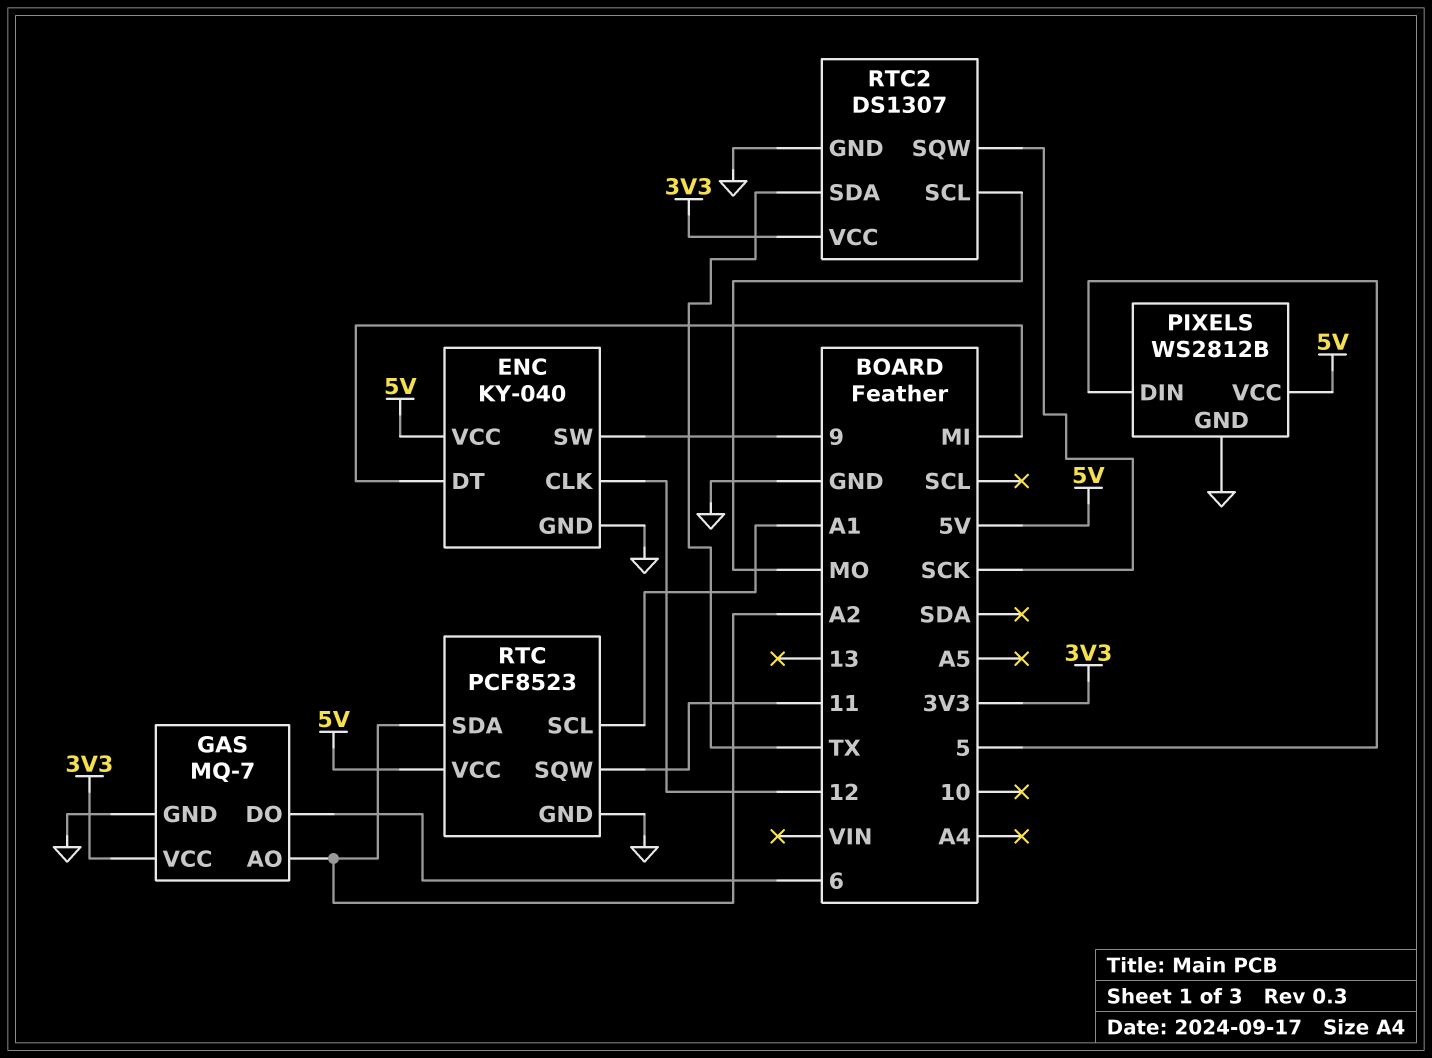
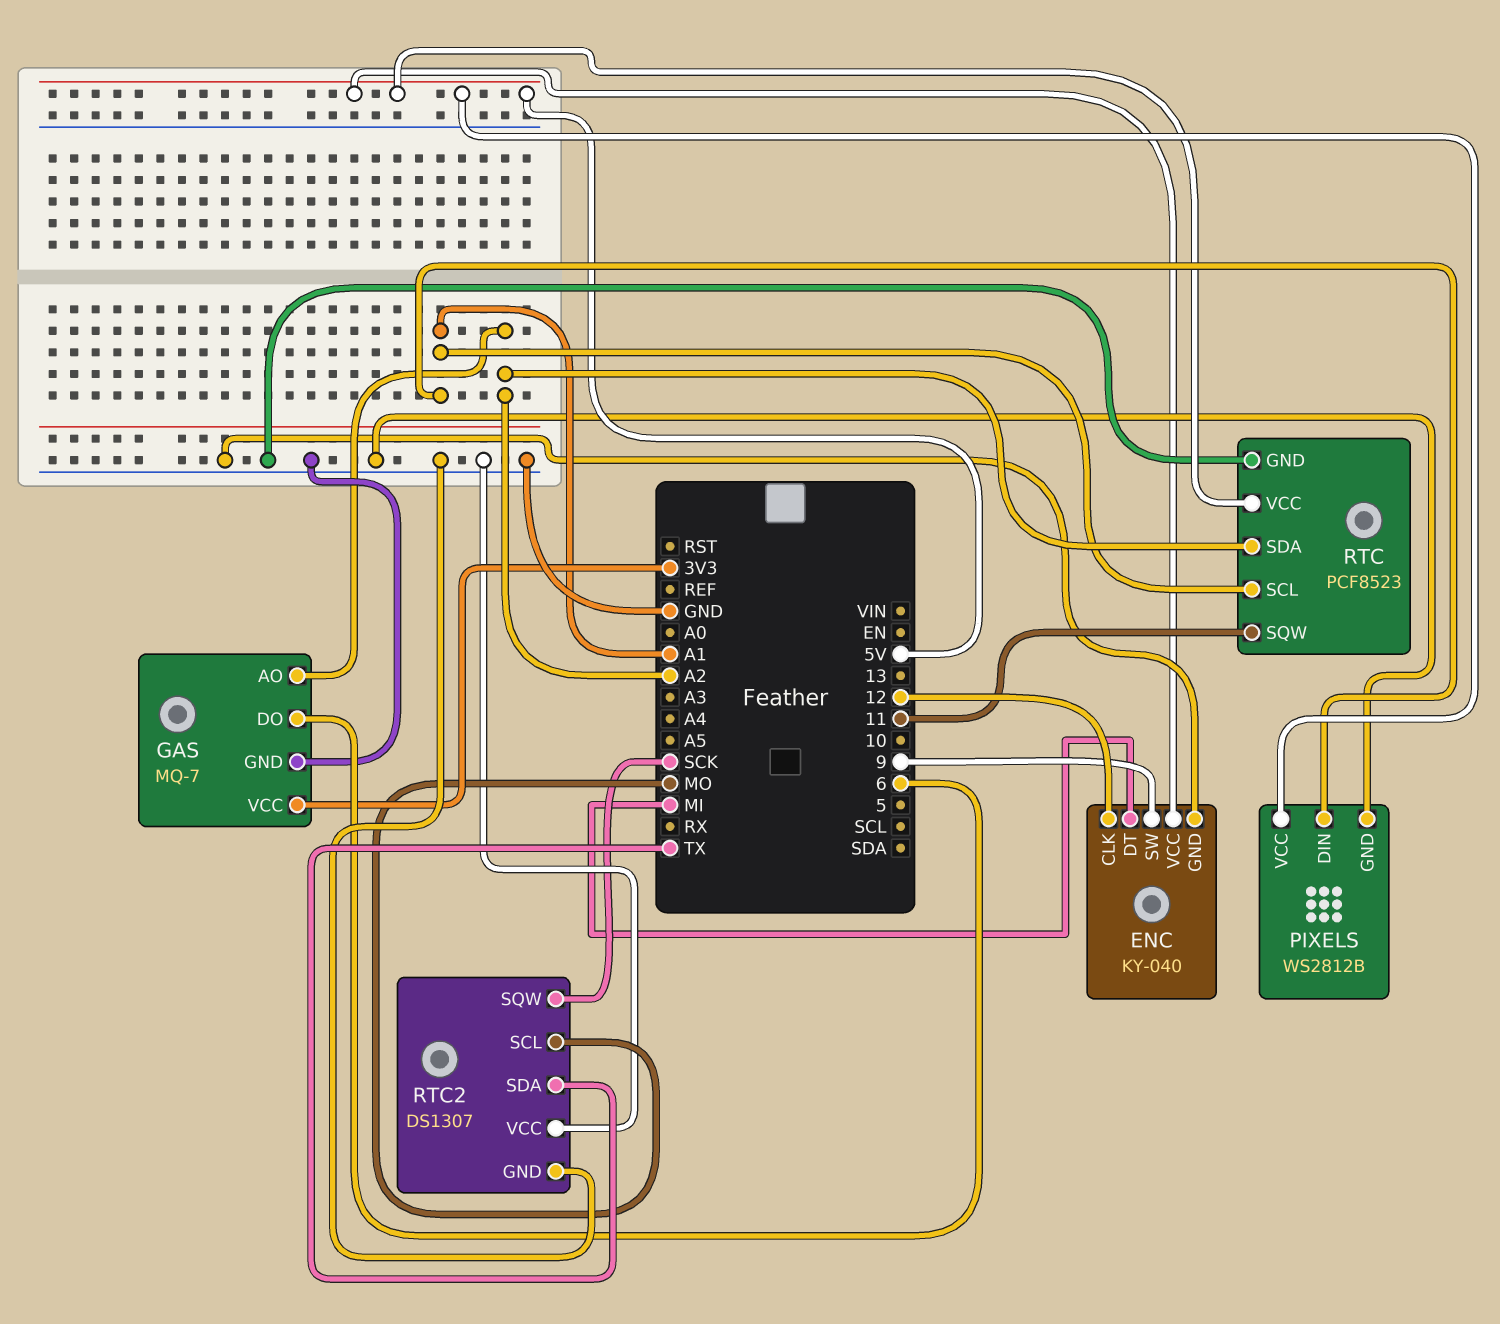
PIXELS pin DIN: 5 -> A1
RTC2 pin VCC: 3V3 -> GND

